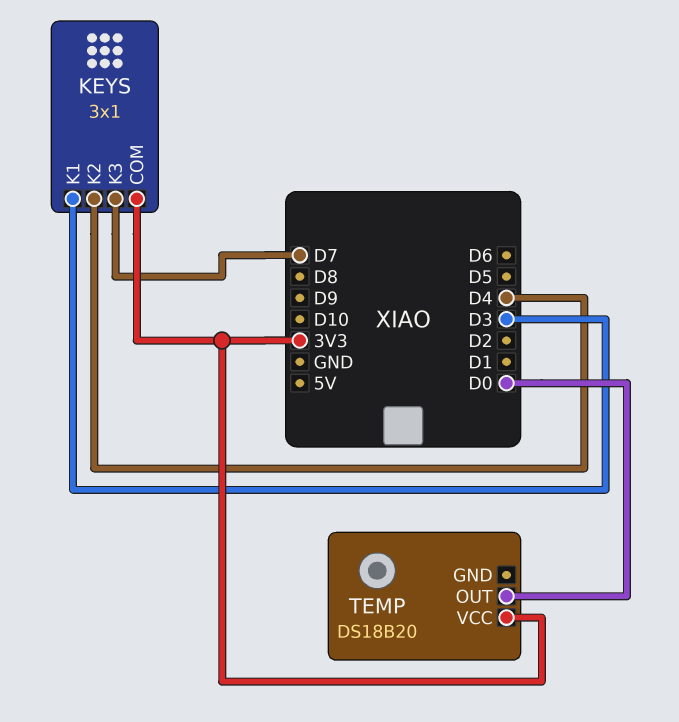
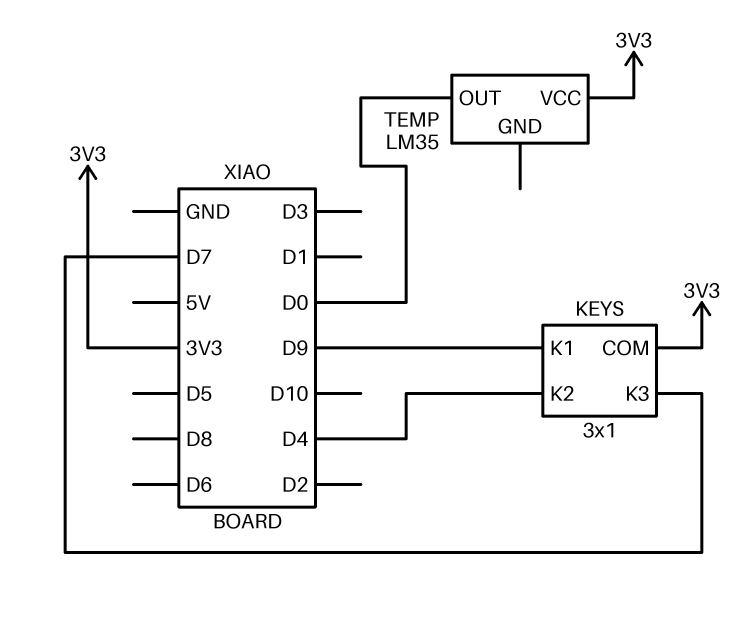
KEYS pin K1: D3 -> D9
TEMP: DS18B20 -> LM35

